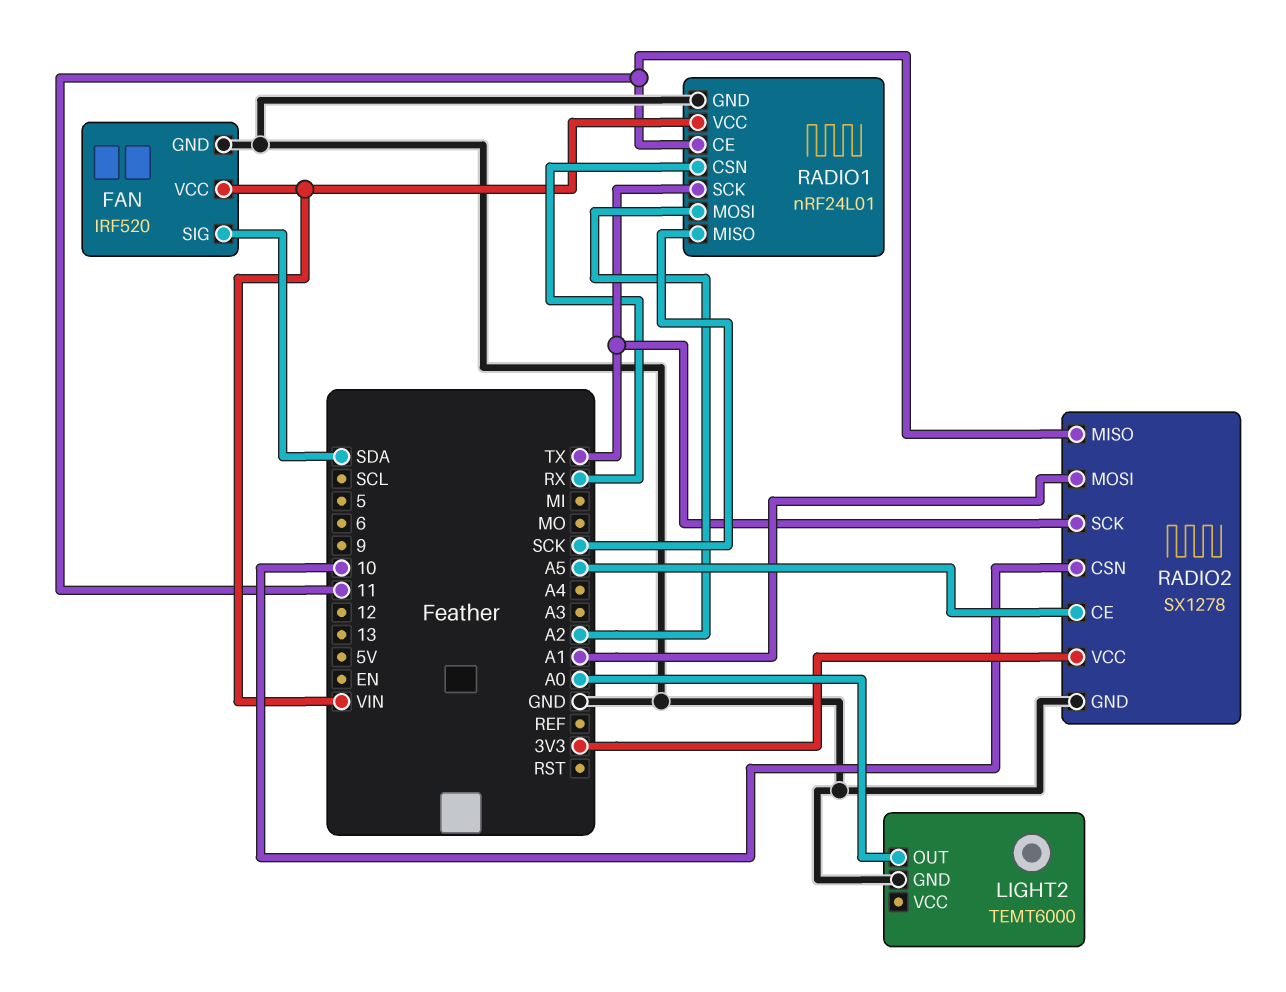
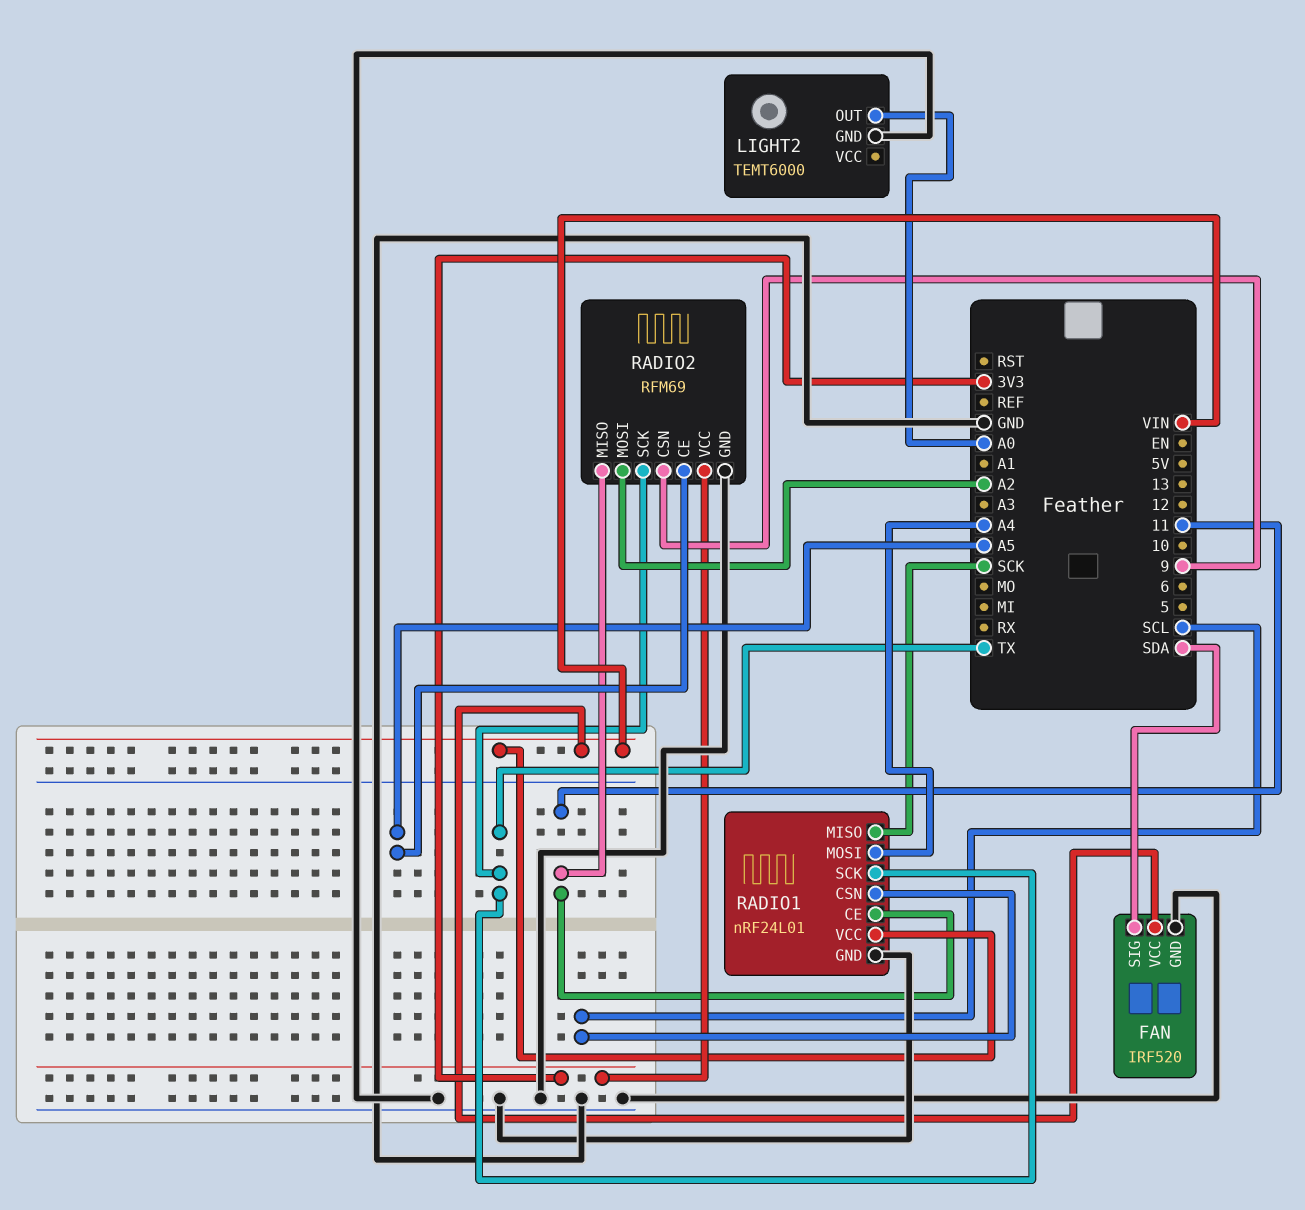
RADIO1 pin CSN: RX -> SCL
RADIO1 pin MOSI: A2 -> A4
RADIO2: SX1278 -> RFM69
RADIO2 pin CSN: 10 -> 9
RADIO2 pin MOSI: A1 -> A2

